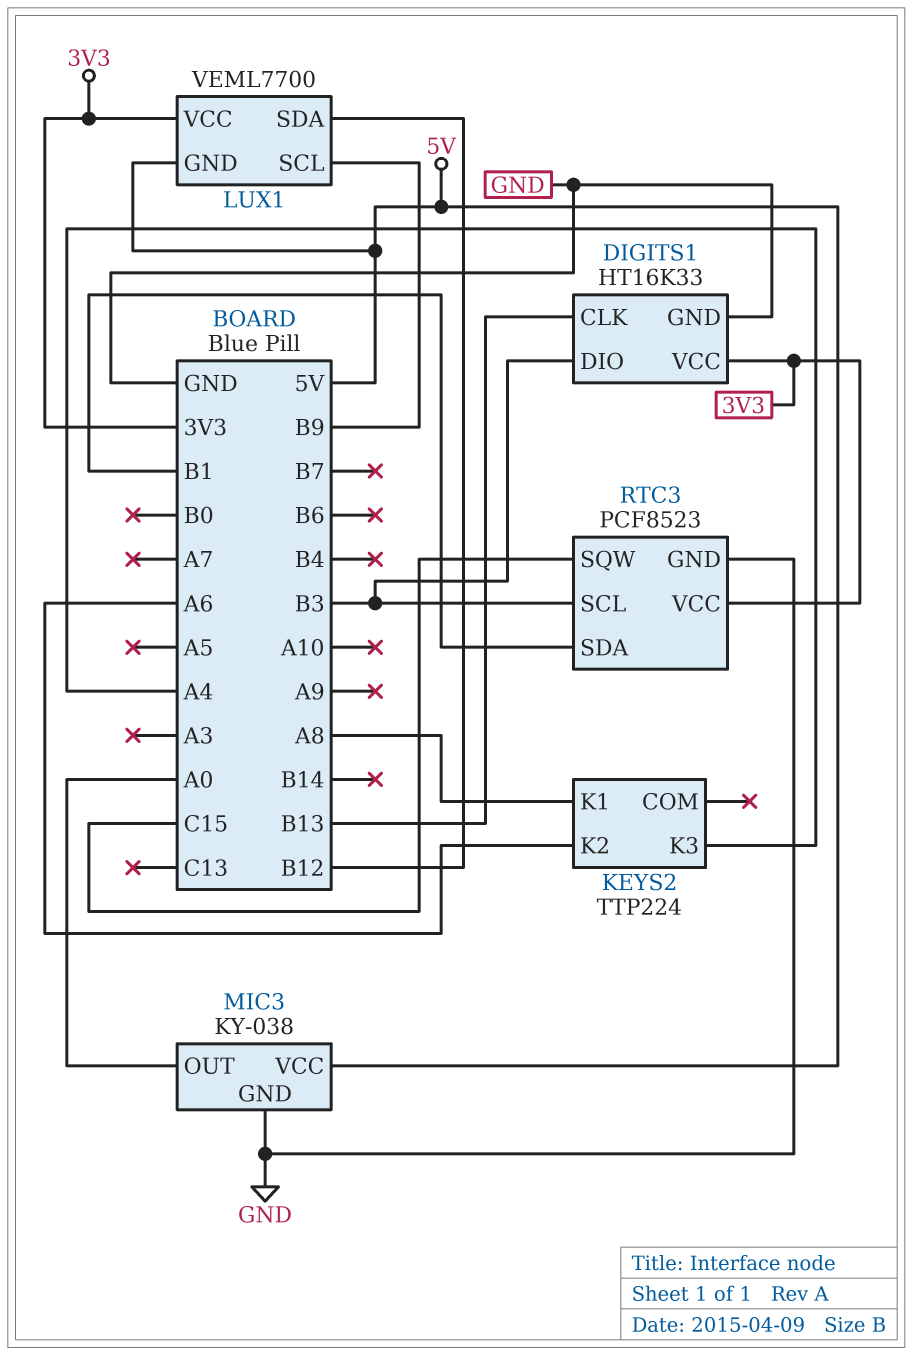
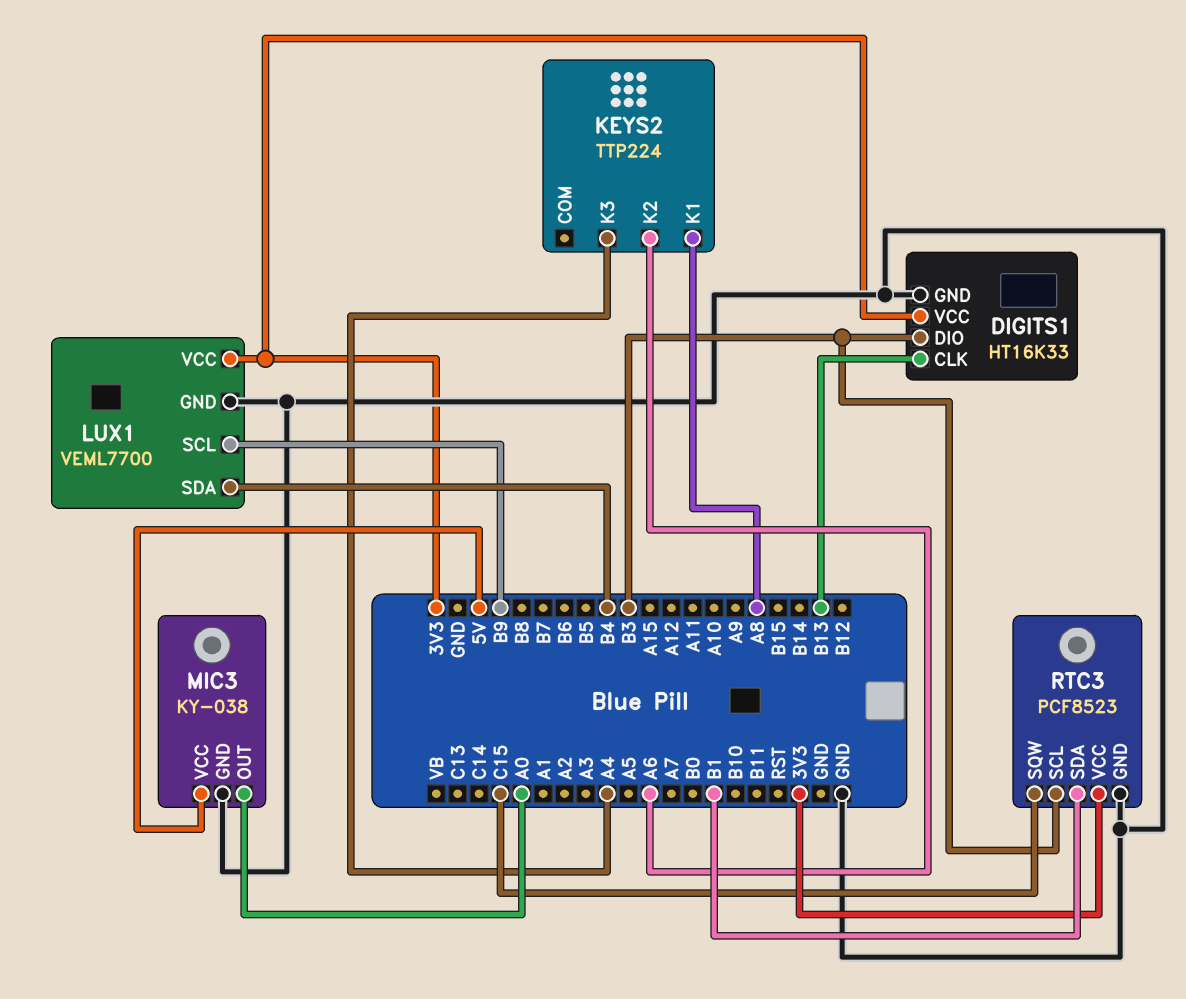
LUX1 pin GND: 5V -> GND
LUX1 pin SDA: B12 -> B4

